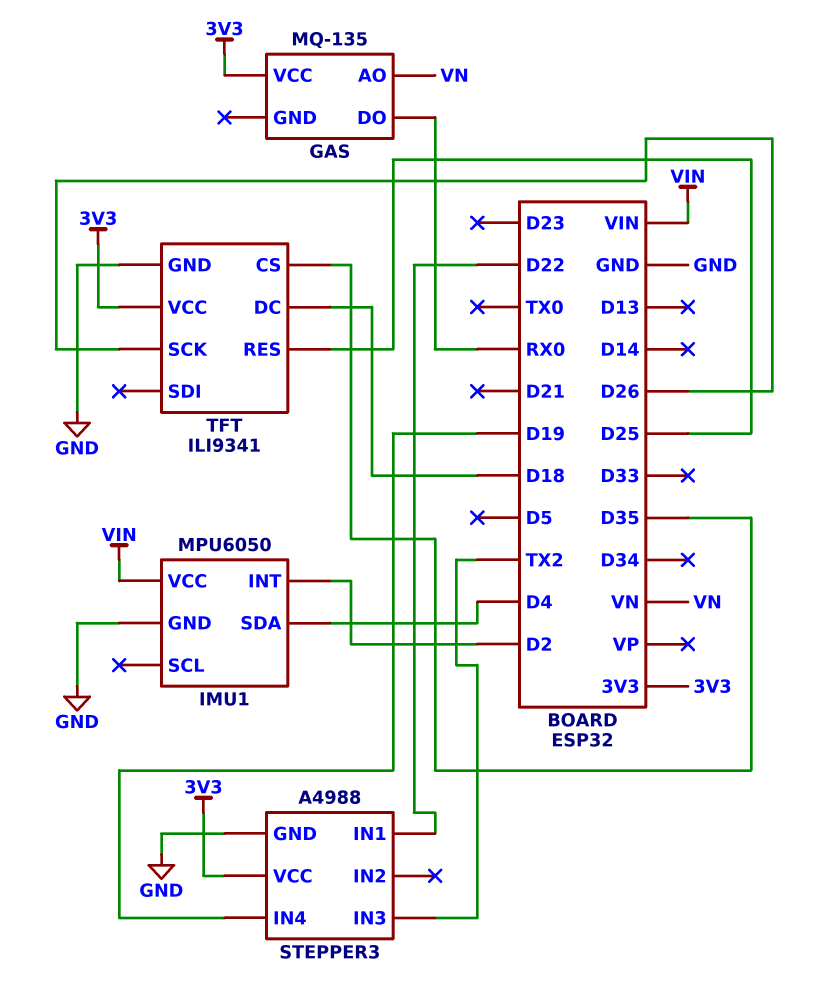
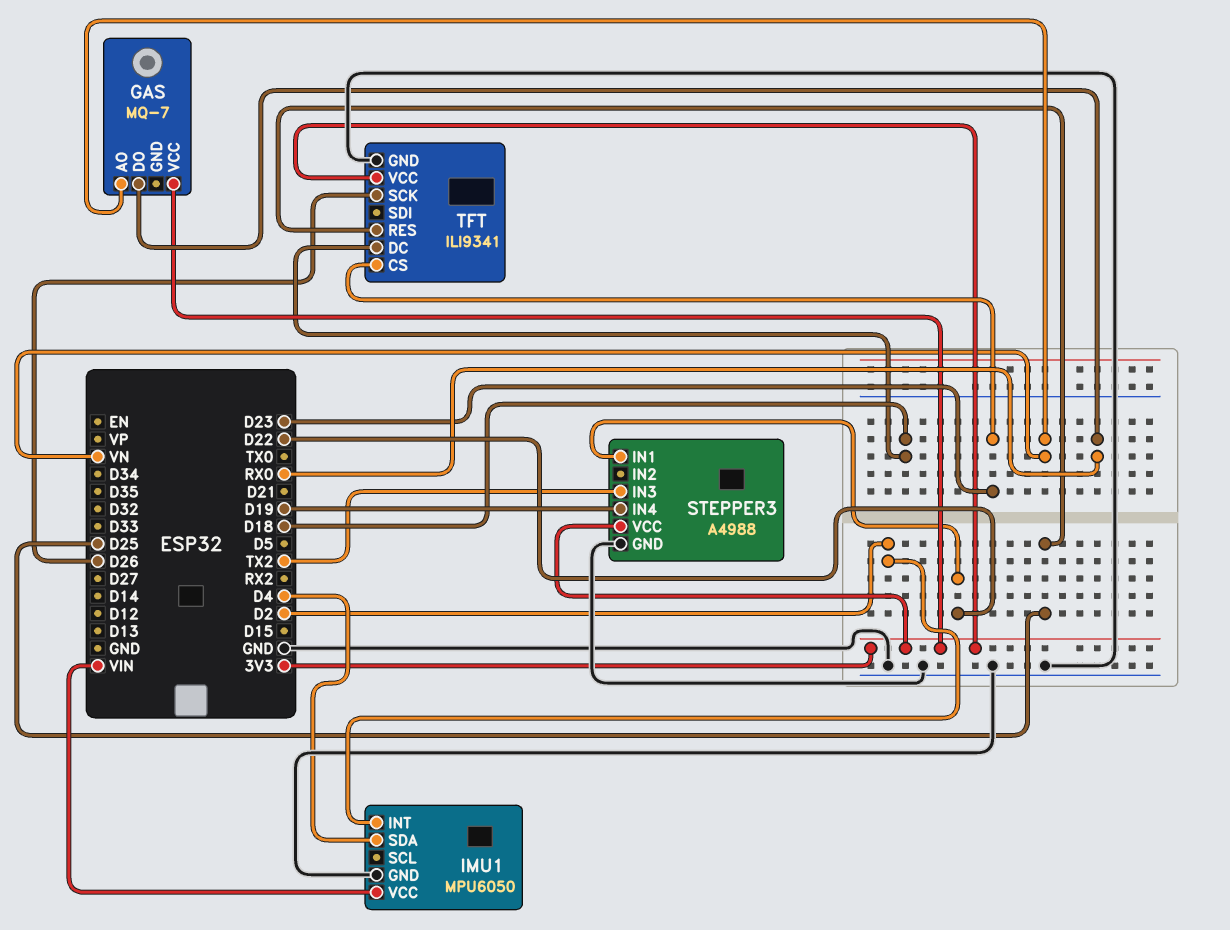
GAS: MQ-135 -> MQ-7
TFT pin CS: D35 -> D23

